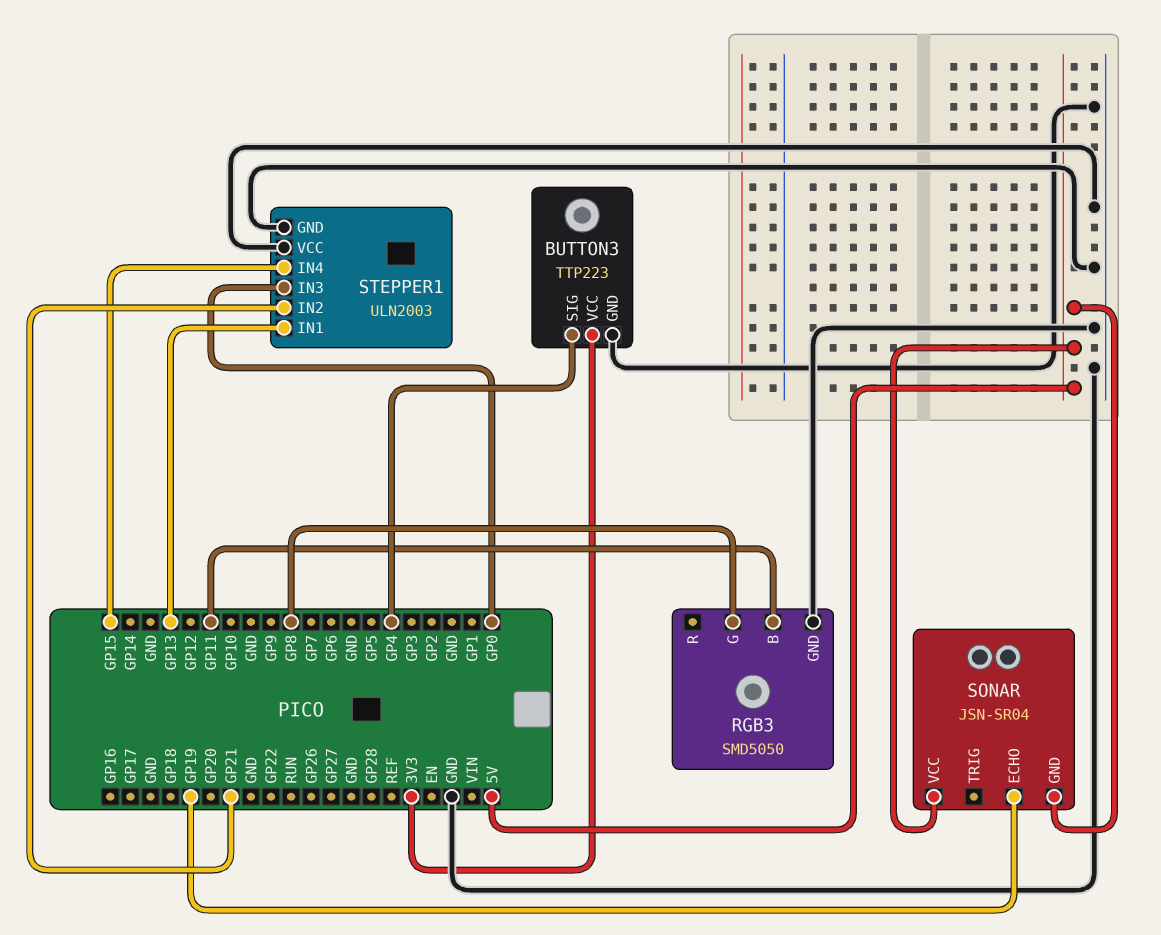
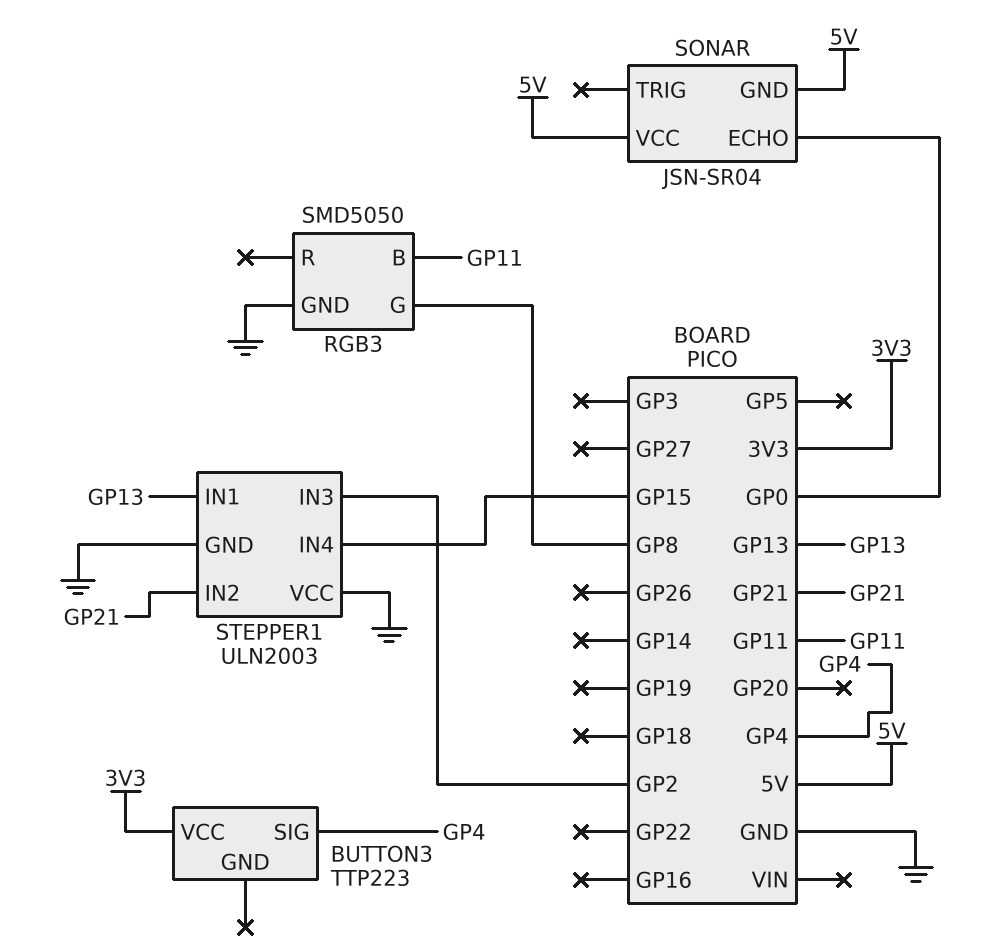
BUTTON3 pin GND: GND -> none
SONAR pin ECHO: GP19 -> GP0
STEPPER1 pin IN3: GP0 -> GP2

